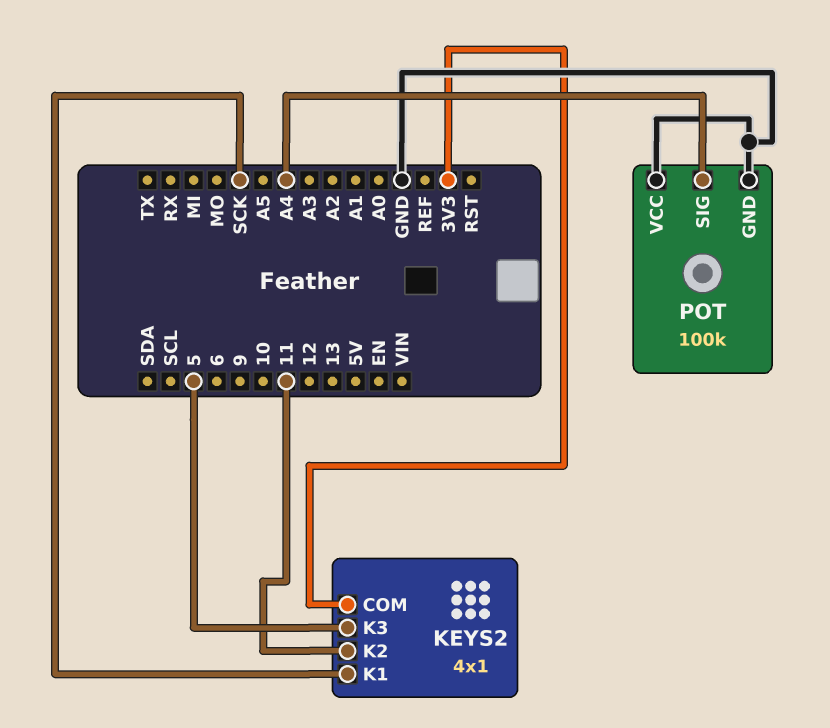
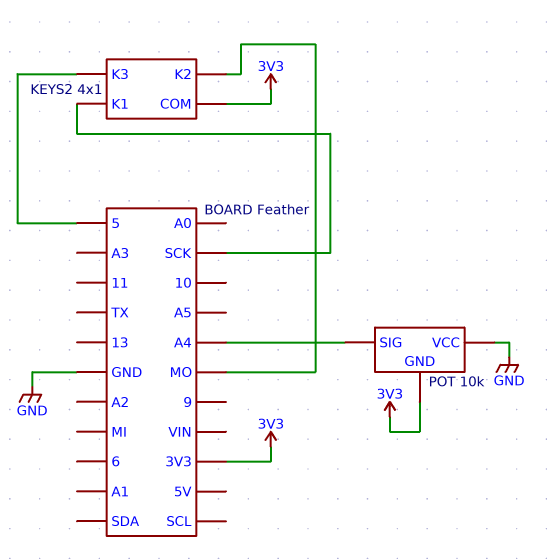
KEYS2 pin K2: 11 -> MO
POT: 100k -> 10k
POT pin GND: GND -> 3V3

